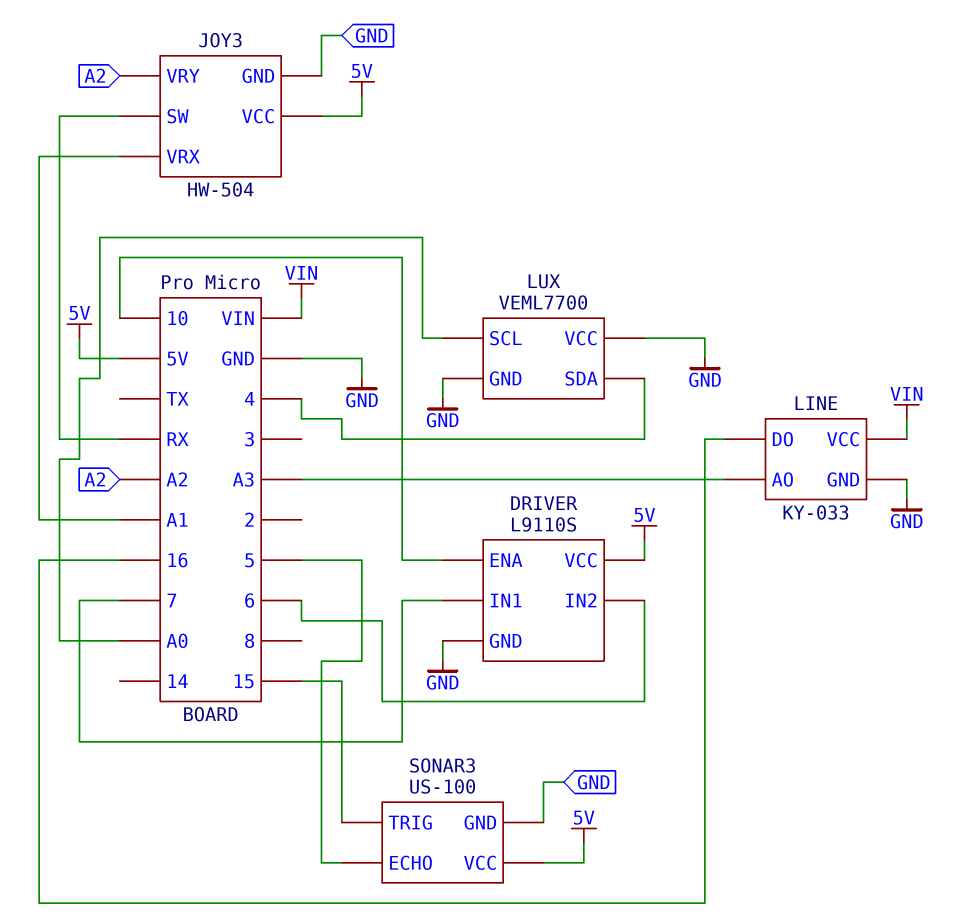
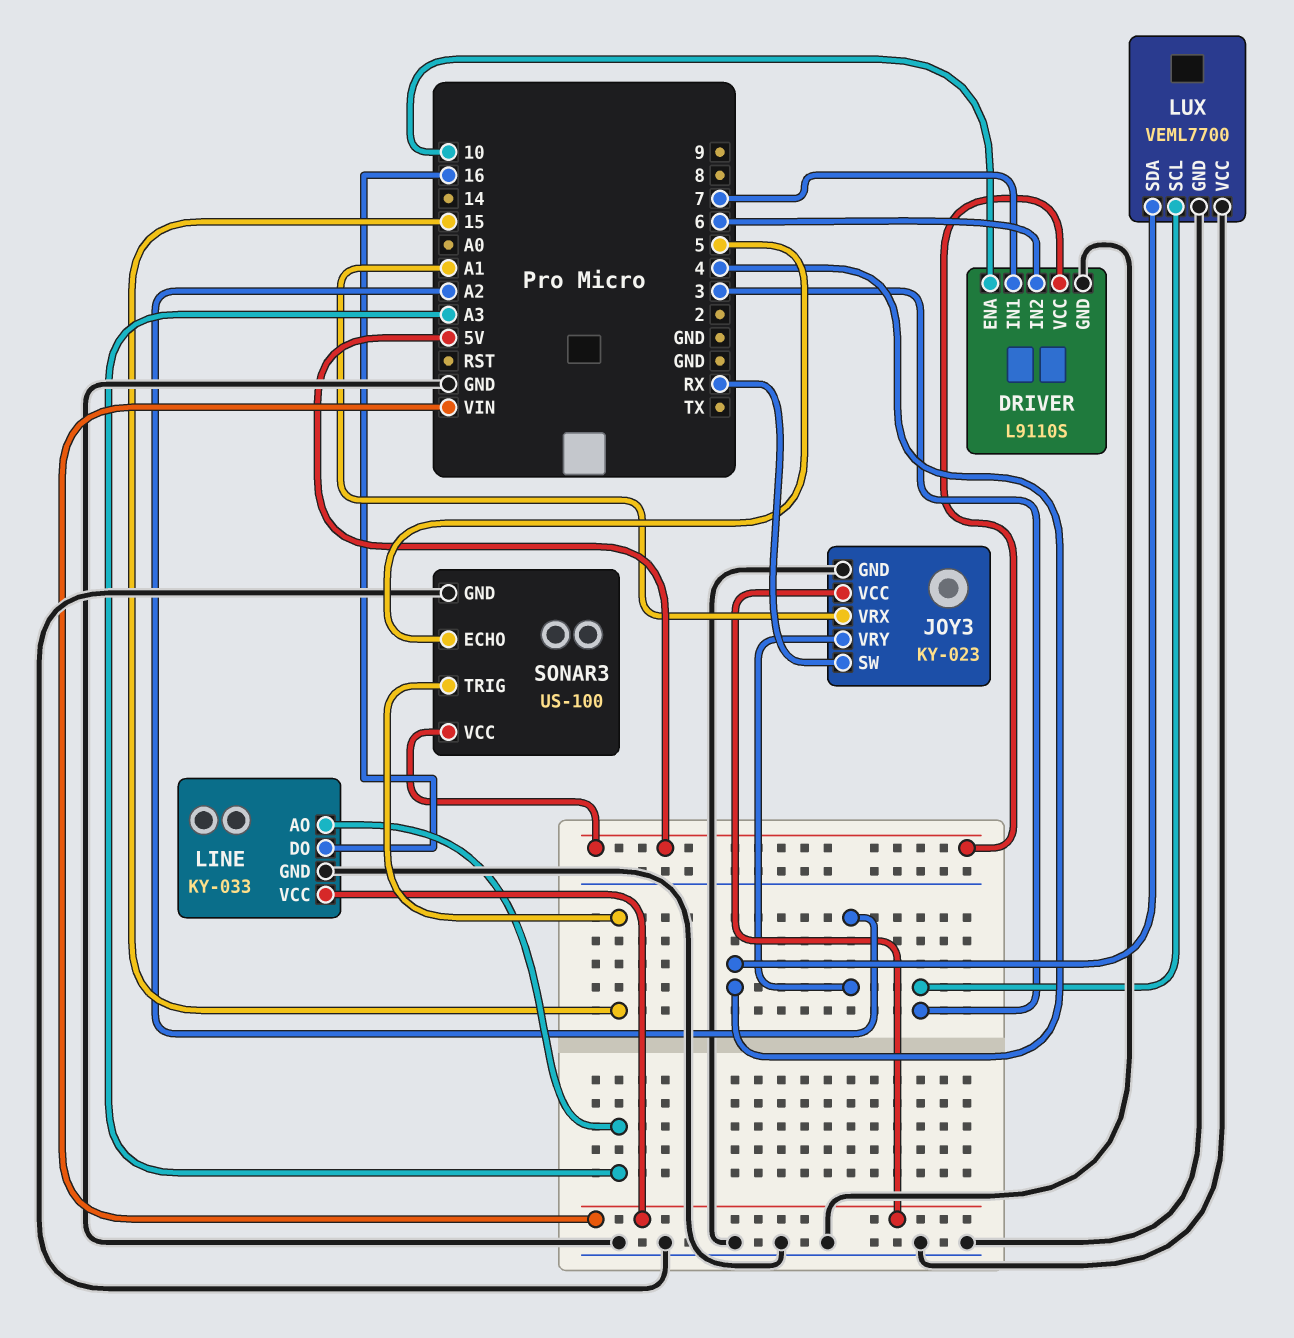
JOY3: HW-504 -> KY-023
JOY3 pin VCC: 5V -> VIN
LUX pin SCL: A0 -> 3

